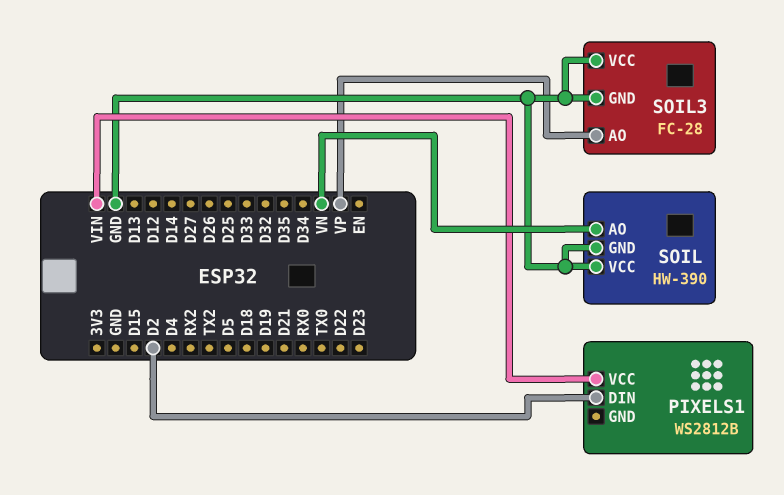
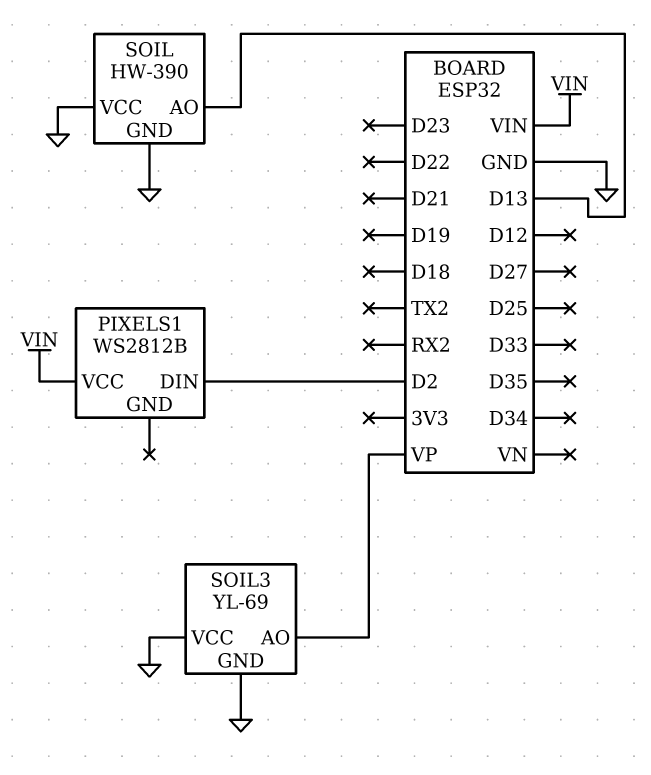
SOIL pin AO: VN -> D13
SOIL3: FC-28 -> YL-69

